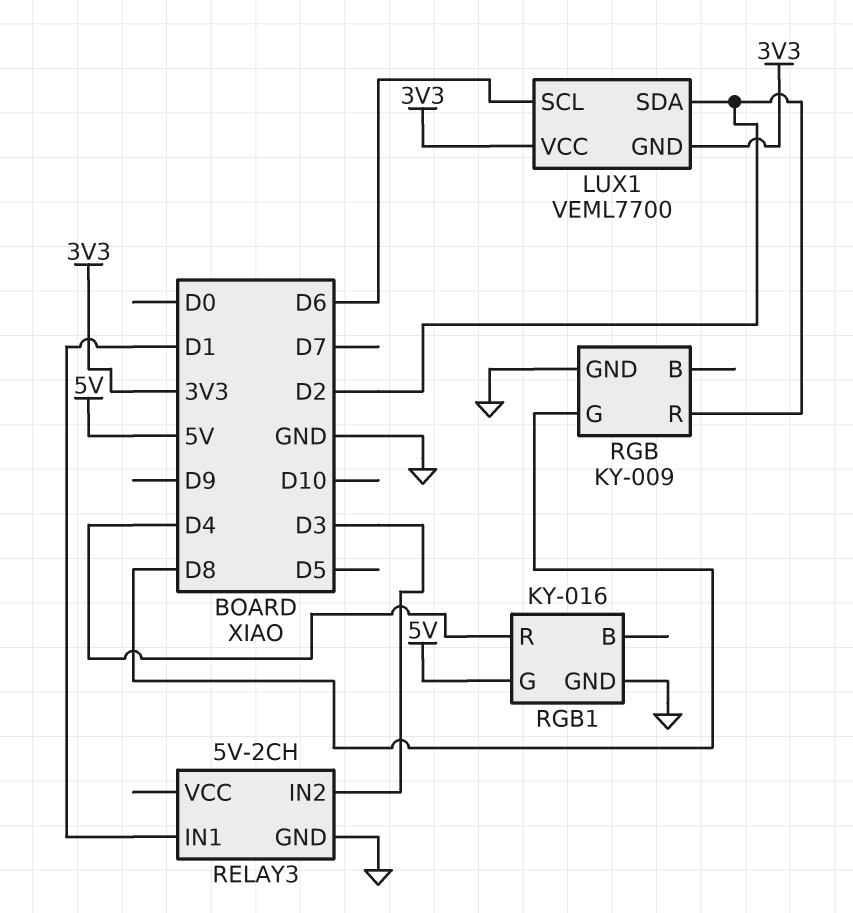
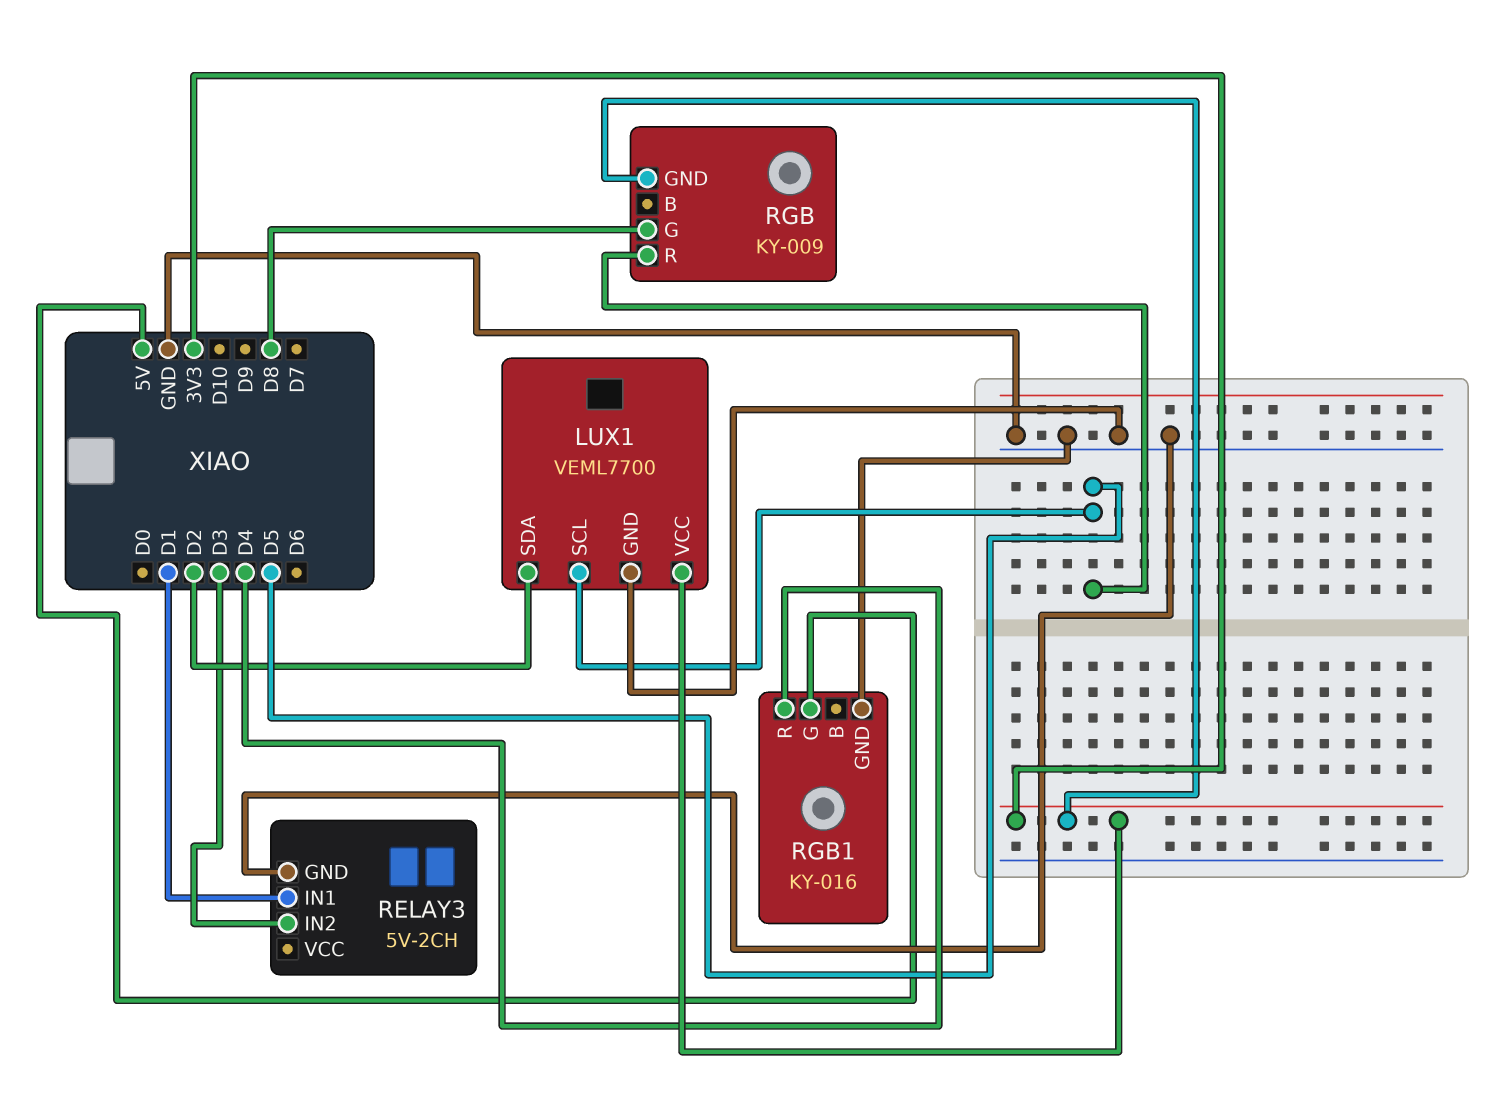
LUX1 pin GND: 3V3 -> GND
LUX1 pin SCL: D6 -> D5
RGB pin GND: GND -> 3V3
RGB pin R: D2 -> D5

